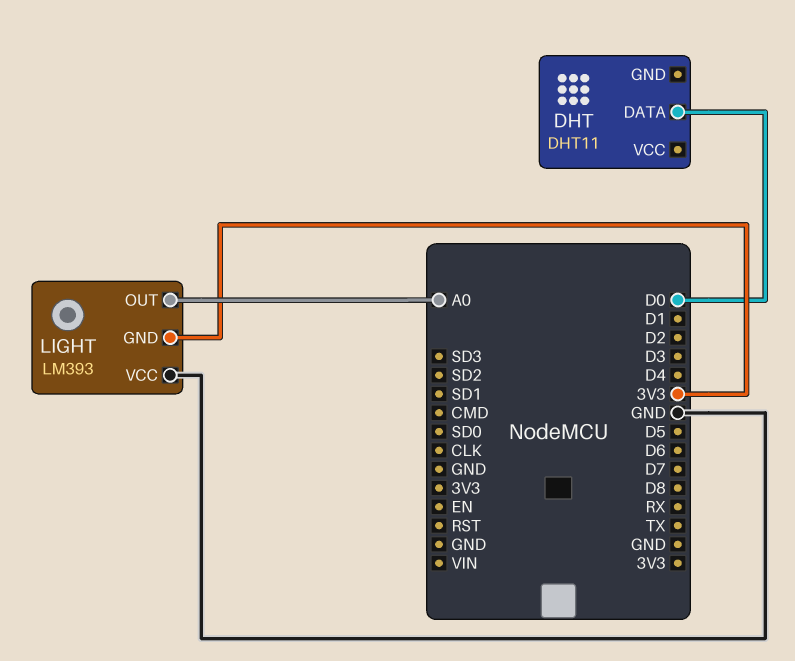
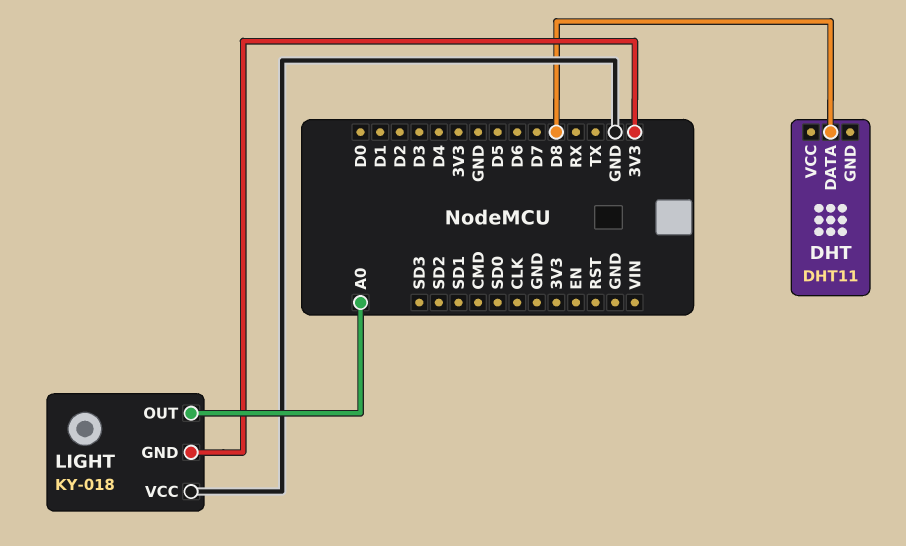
DHT pin DATA: D0 -> D8
LIGHT: LM393 -> KY-018

